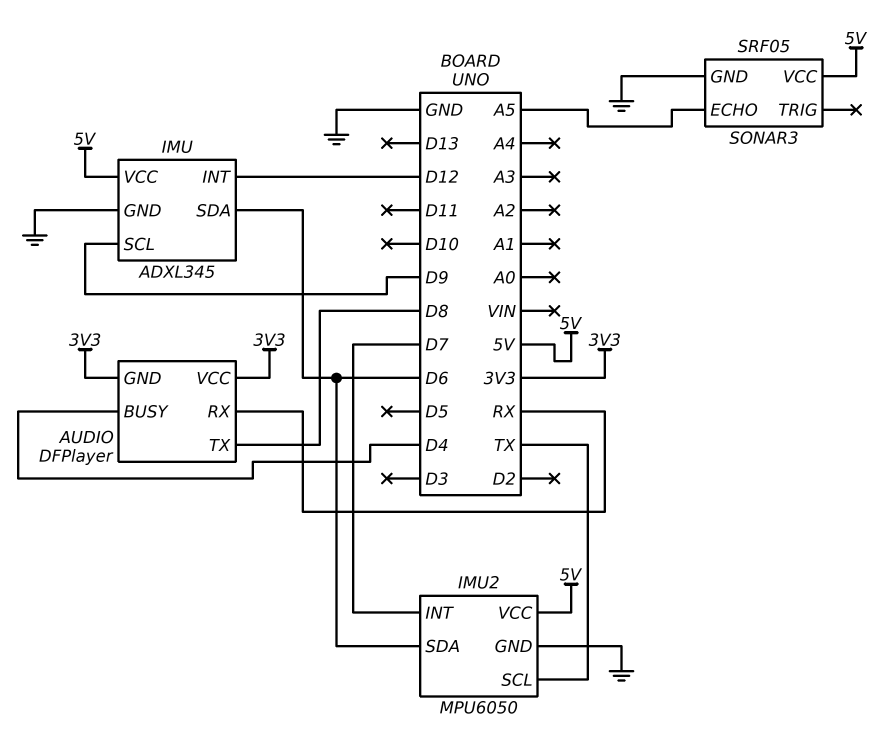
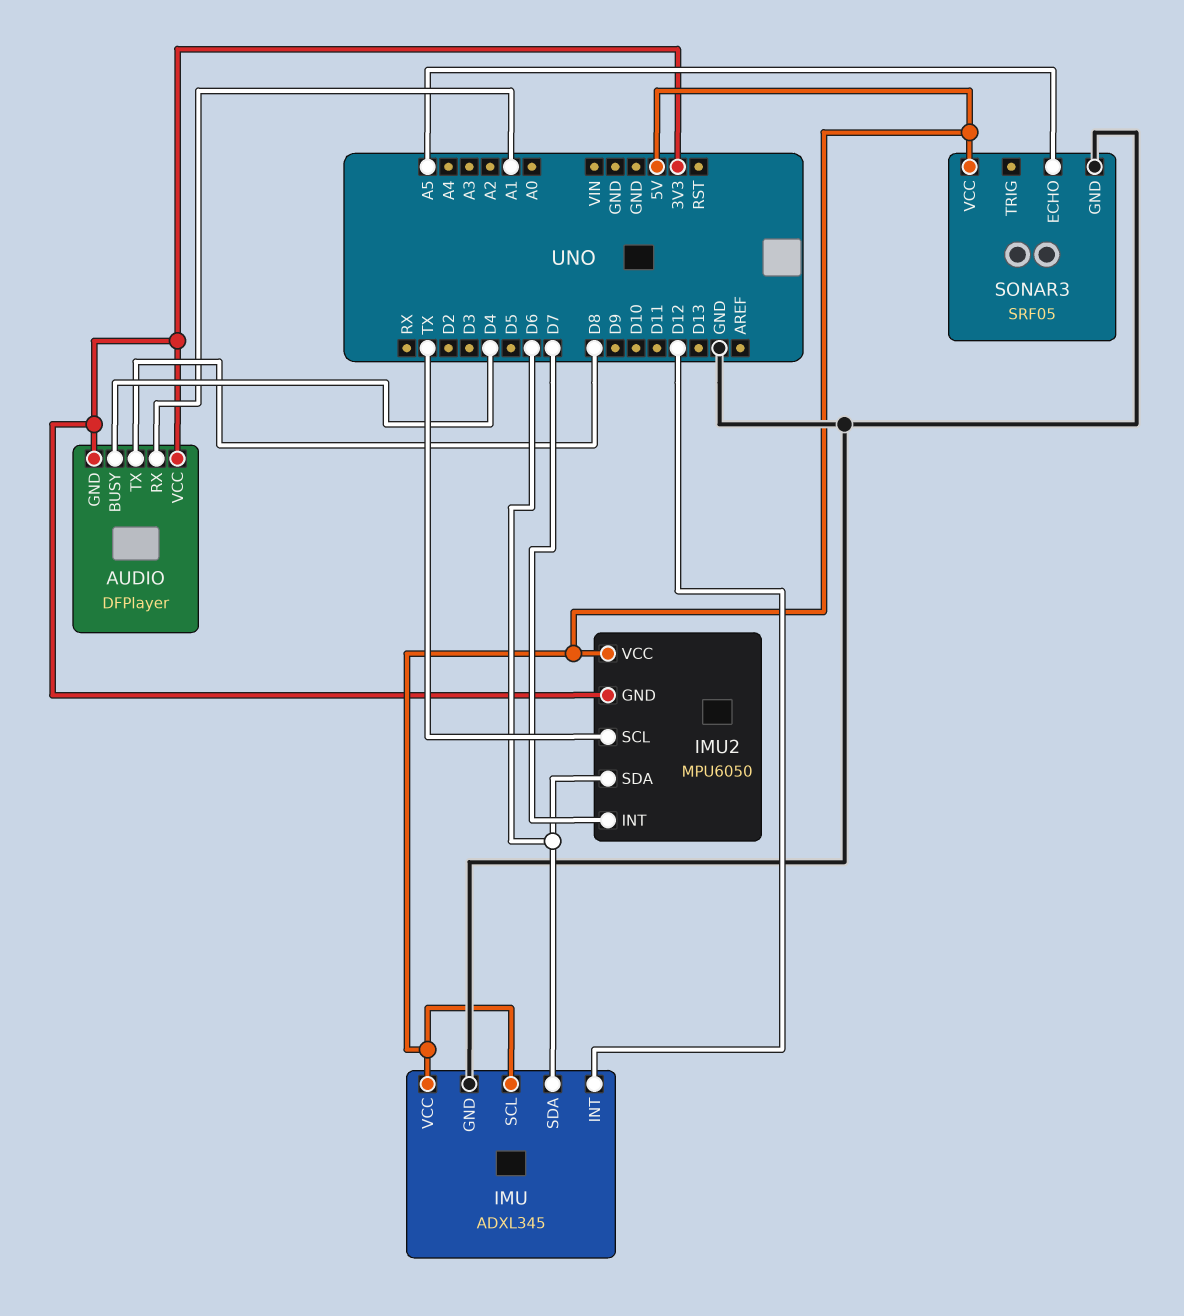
AUDIO pin RX: RX -> A1
IMU pin SCL: D9 -> 5V
IMU2 pin GND: GND -> 3V3

